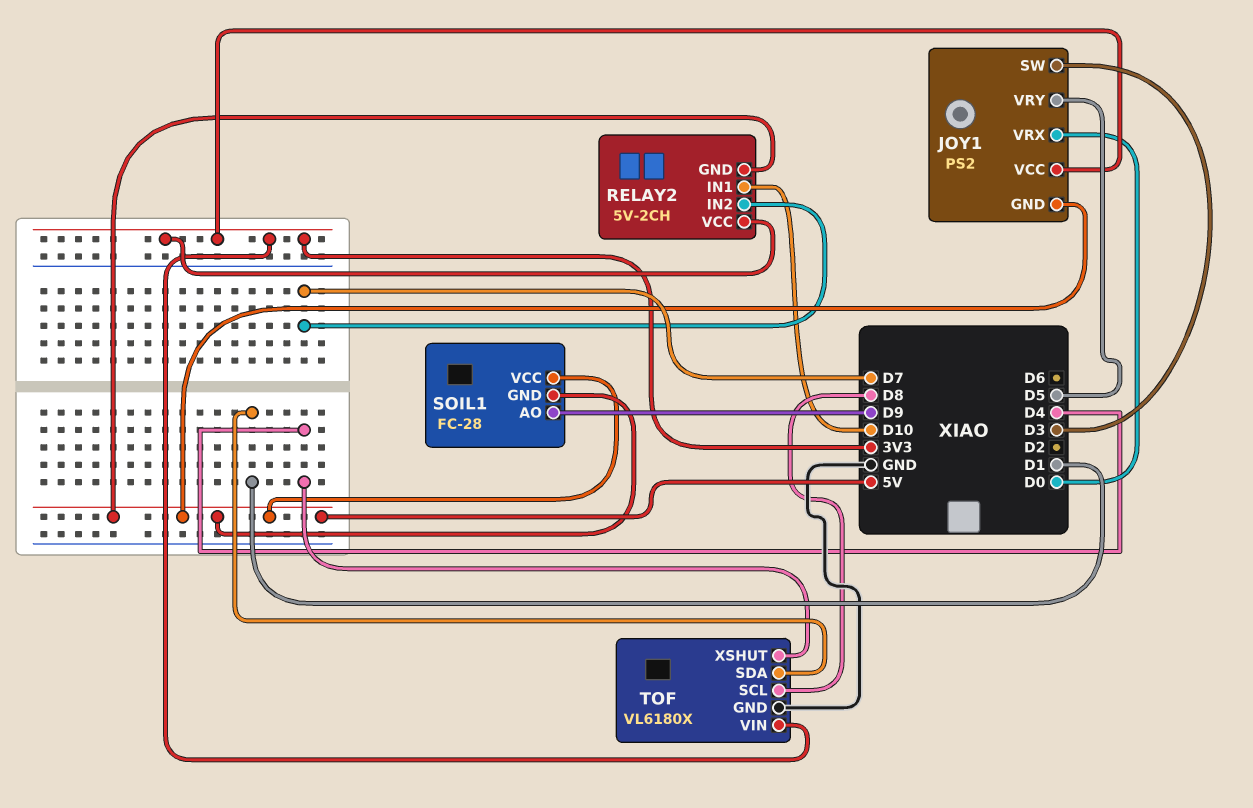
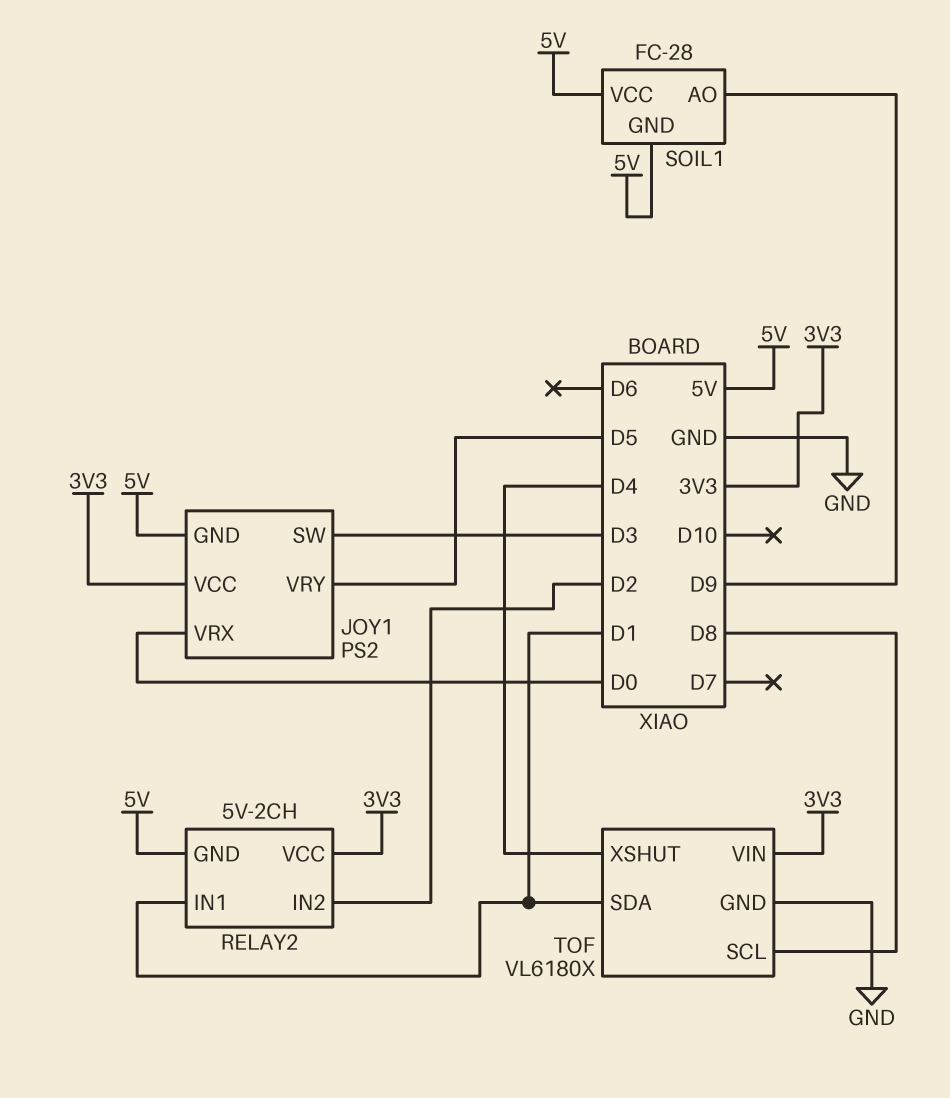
RELAY2 pin IN1: D10 -> D1
RELAY2 pin IN2: D7 -> D2

